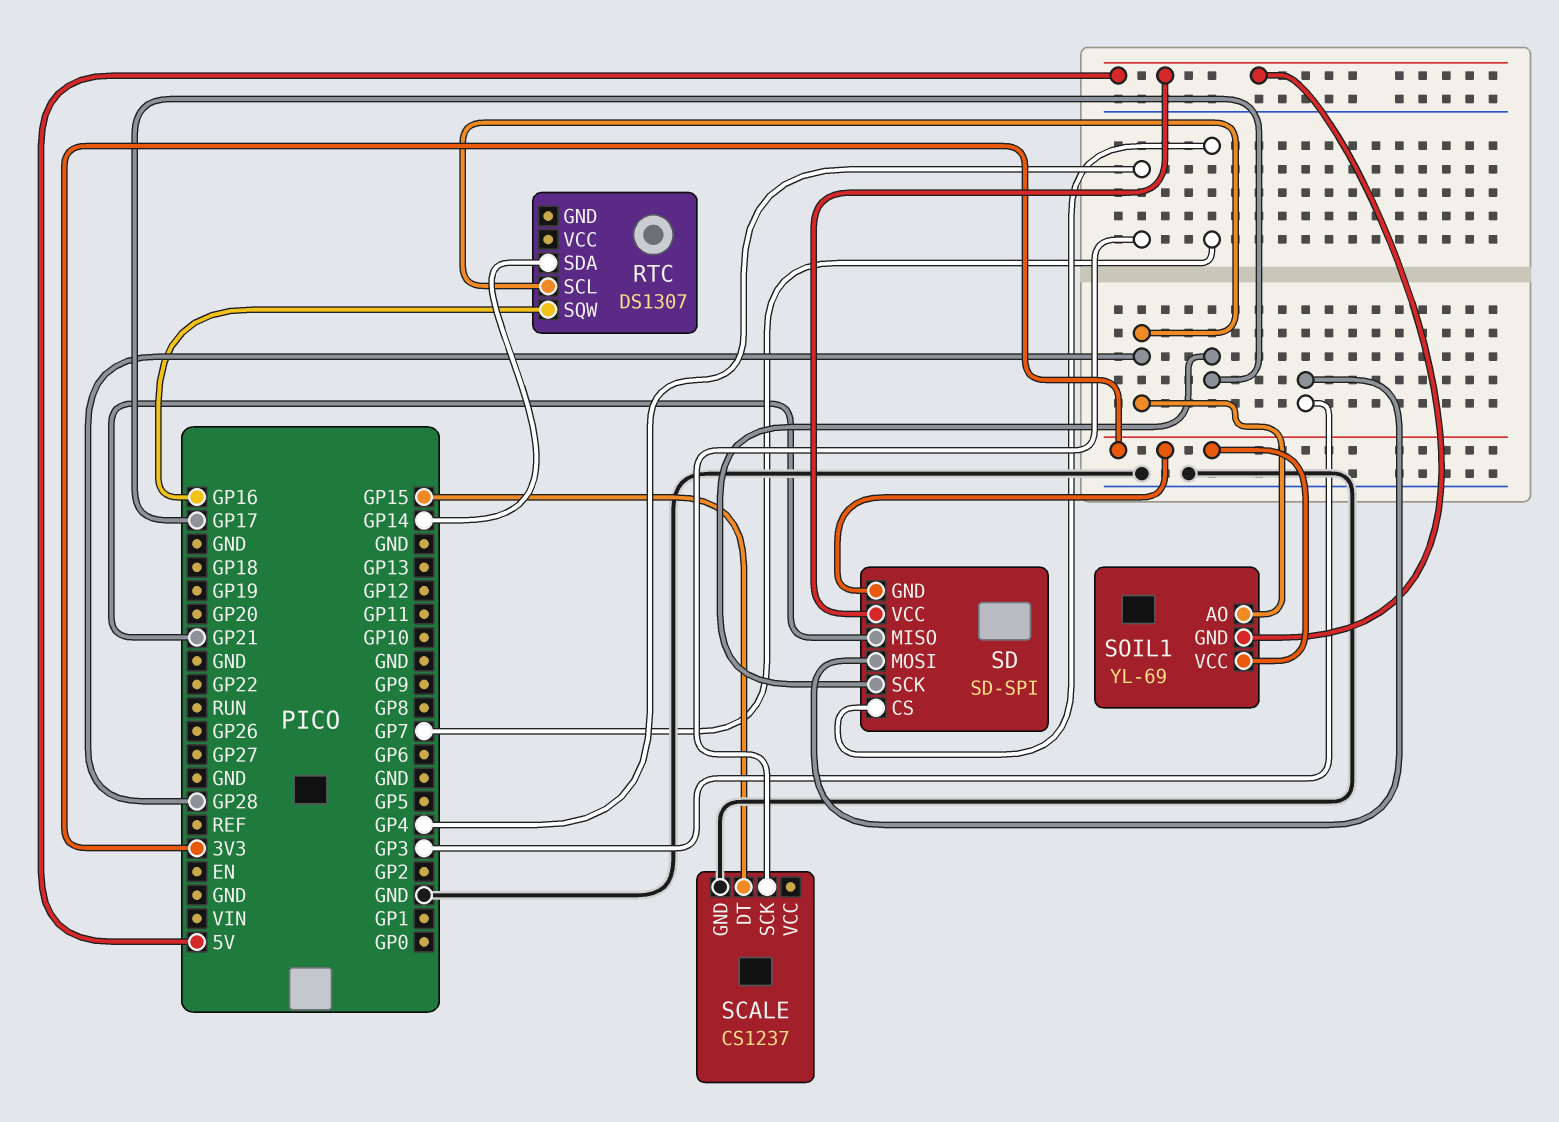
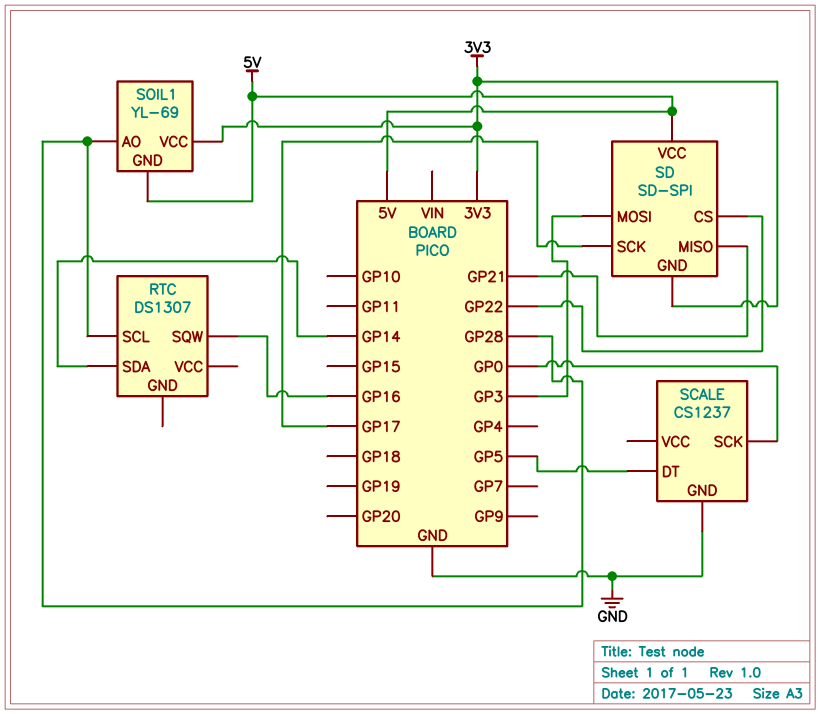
SCALE pin DT: GP15 -> GP5
SCALE pin SCK: GP4 -> GP0
SD pin CS: GP7 -> GP22

